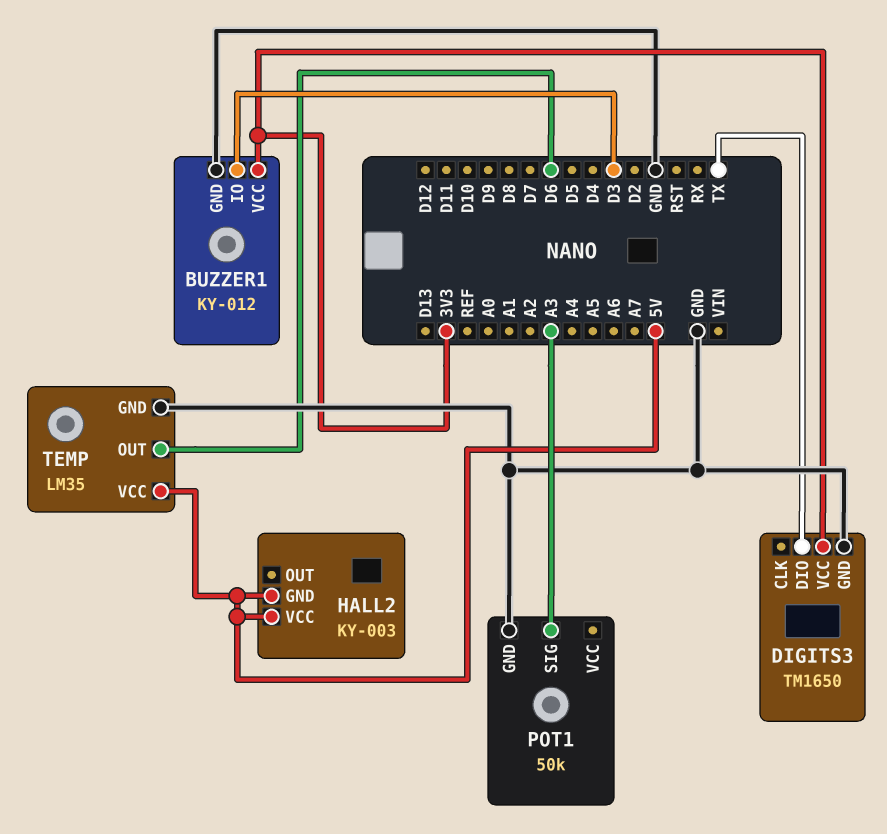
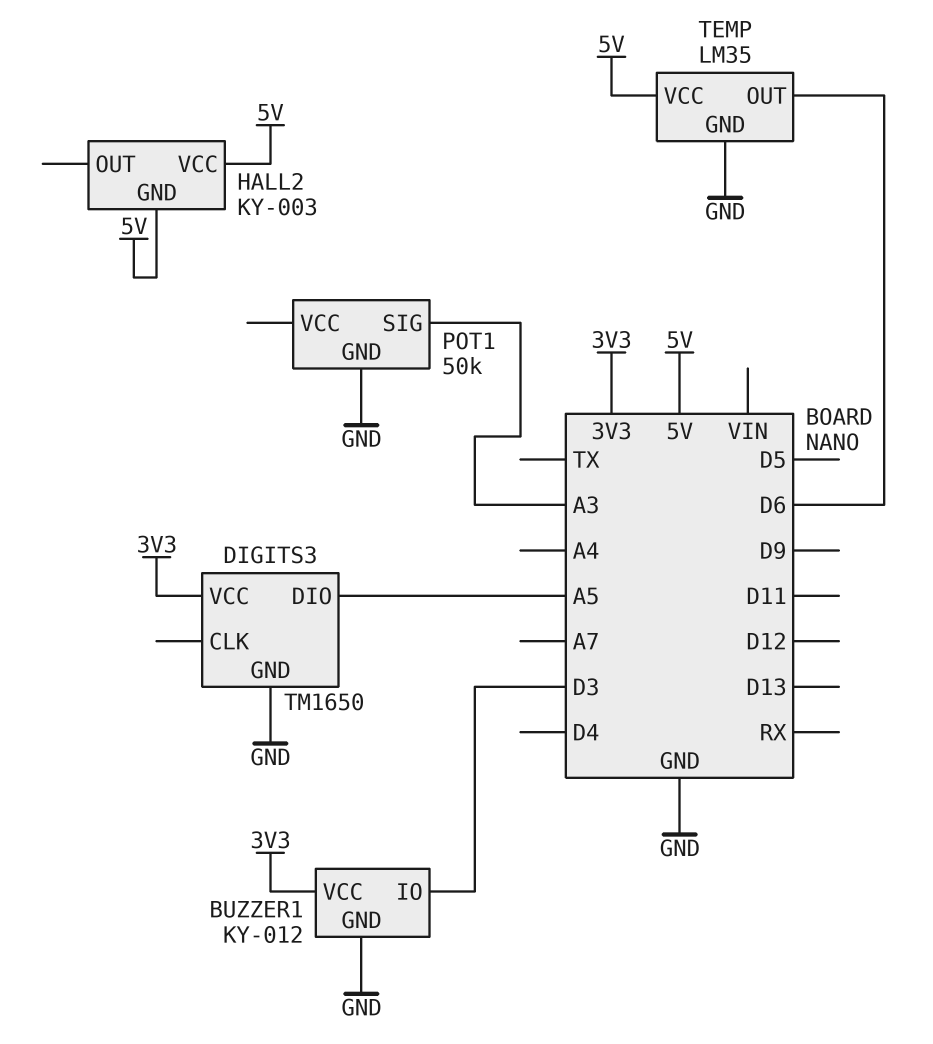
DIGITS3 pin DIO: TX -> A5

